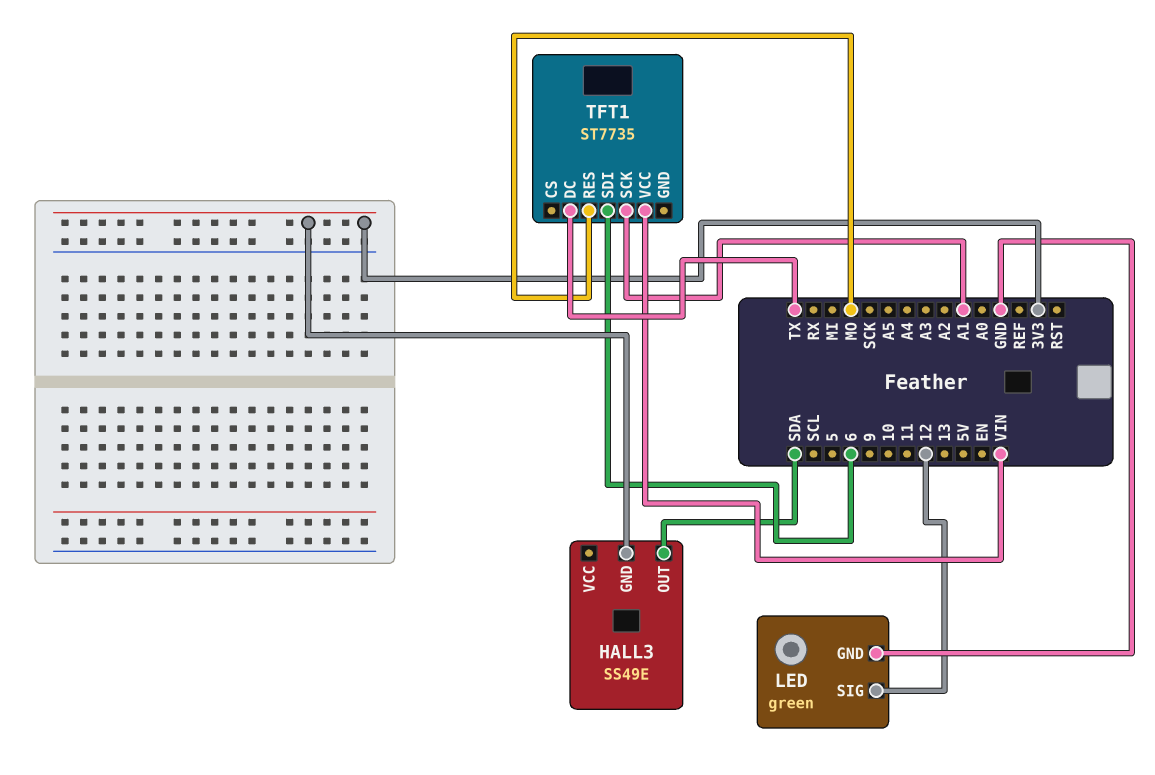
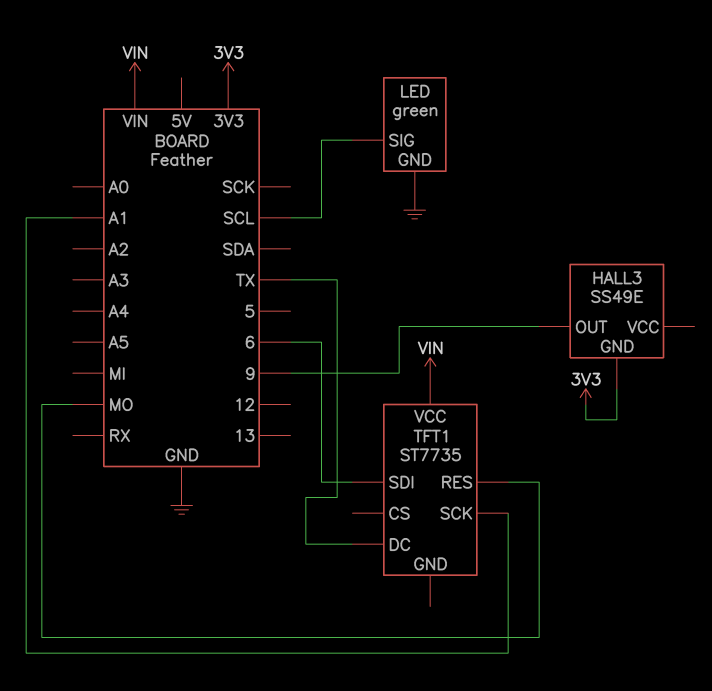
HALL3 pin OUT: SDA -> 9
LED pin SIG: 12 -> SCL

